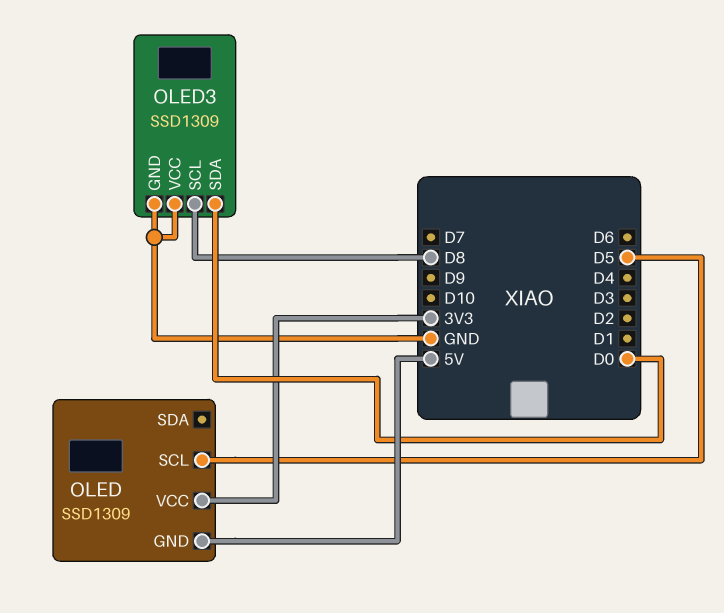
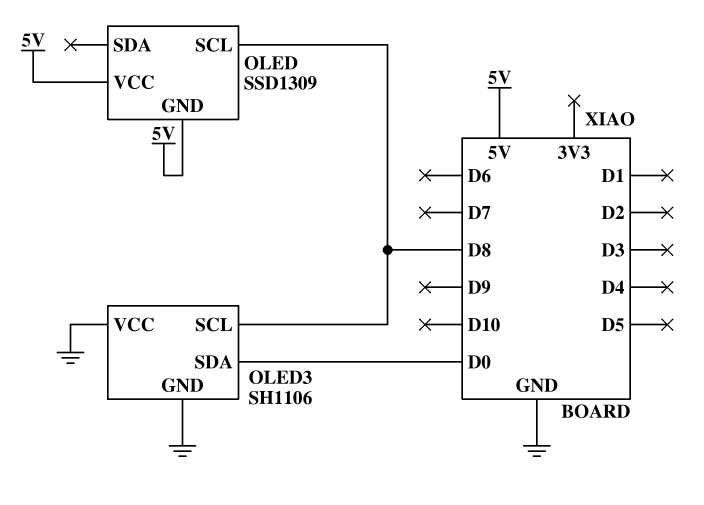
OLED pin SCL: D5 -> D8
OLED pin VCC: 3V3 -> 5V
OLED3: SSD1309 -> SH1106

